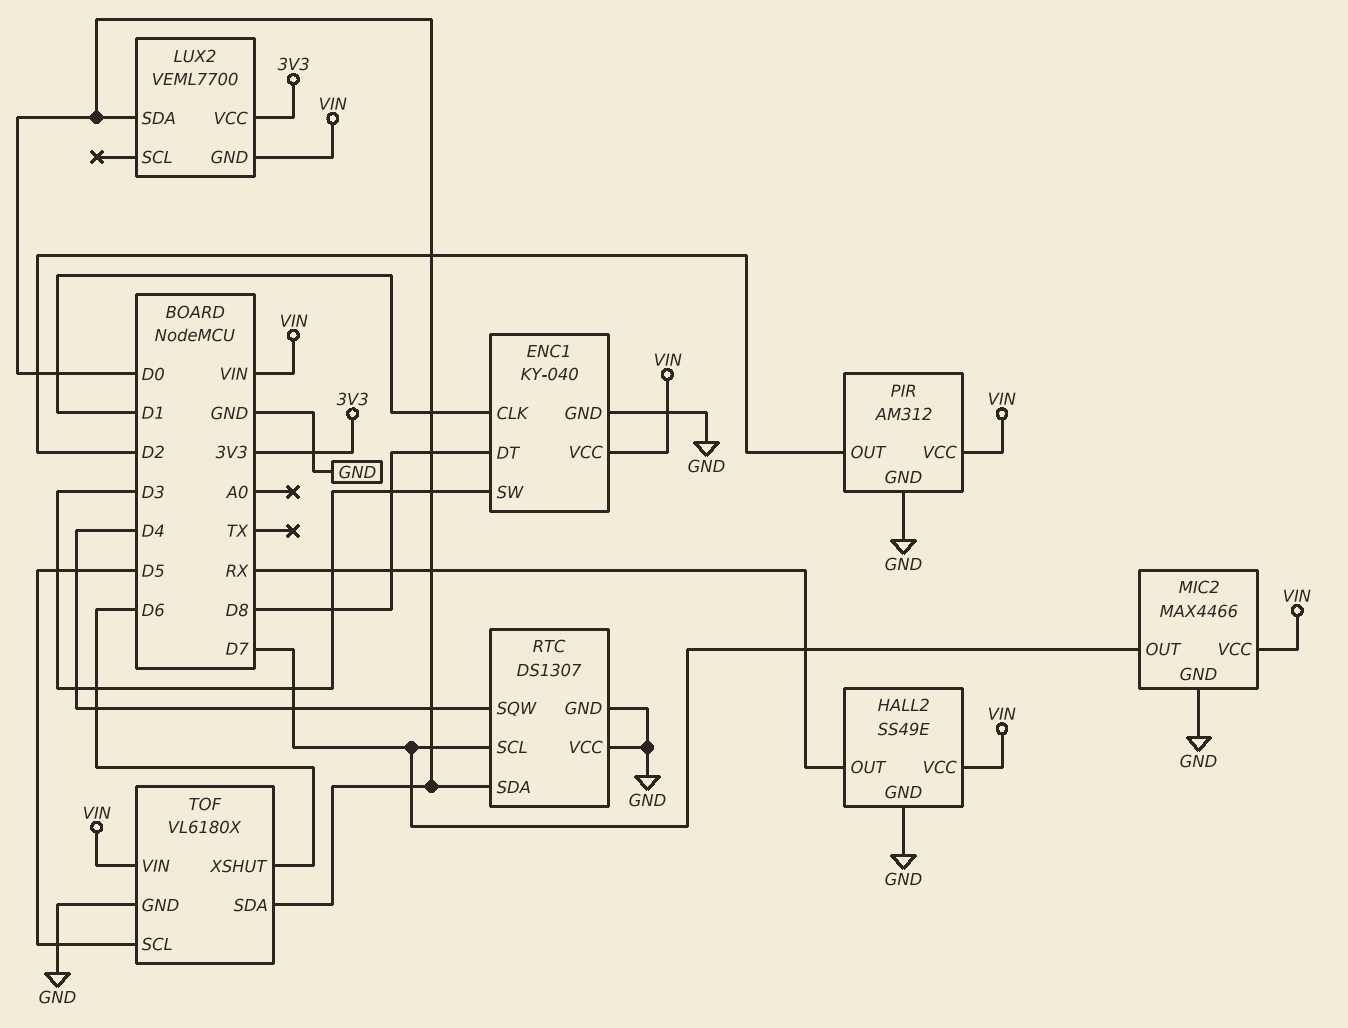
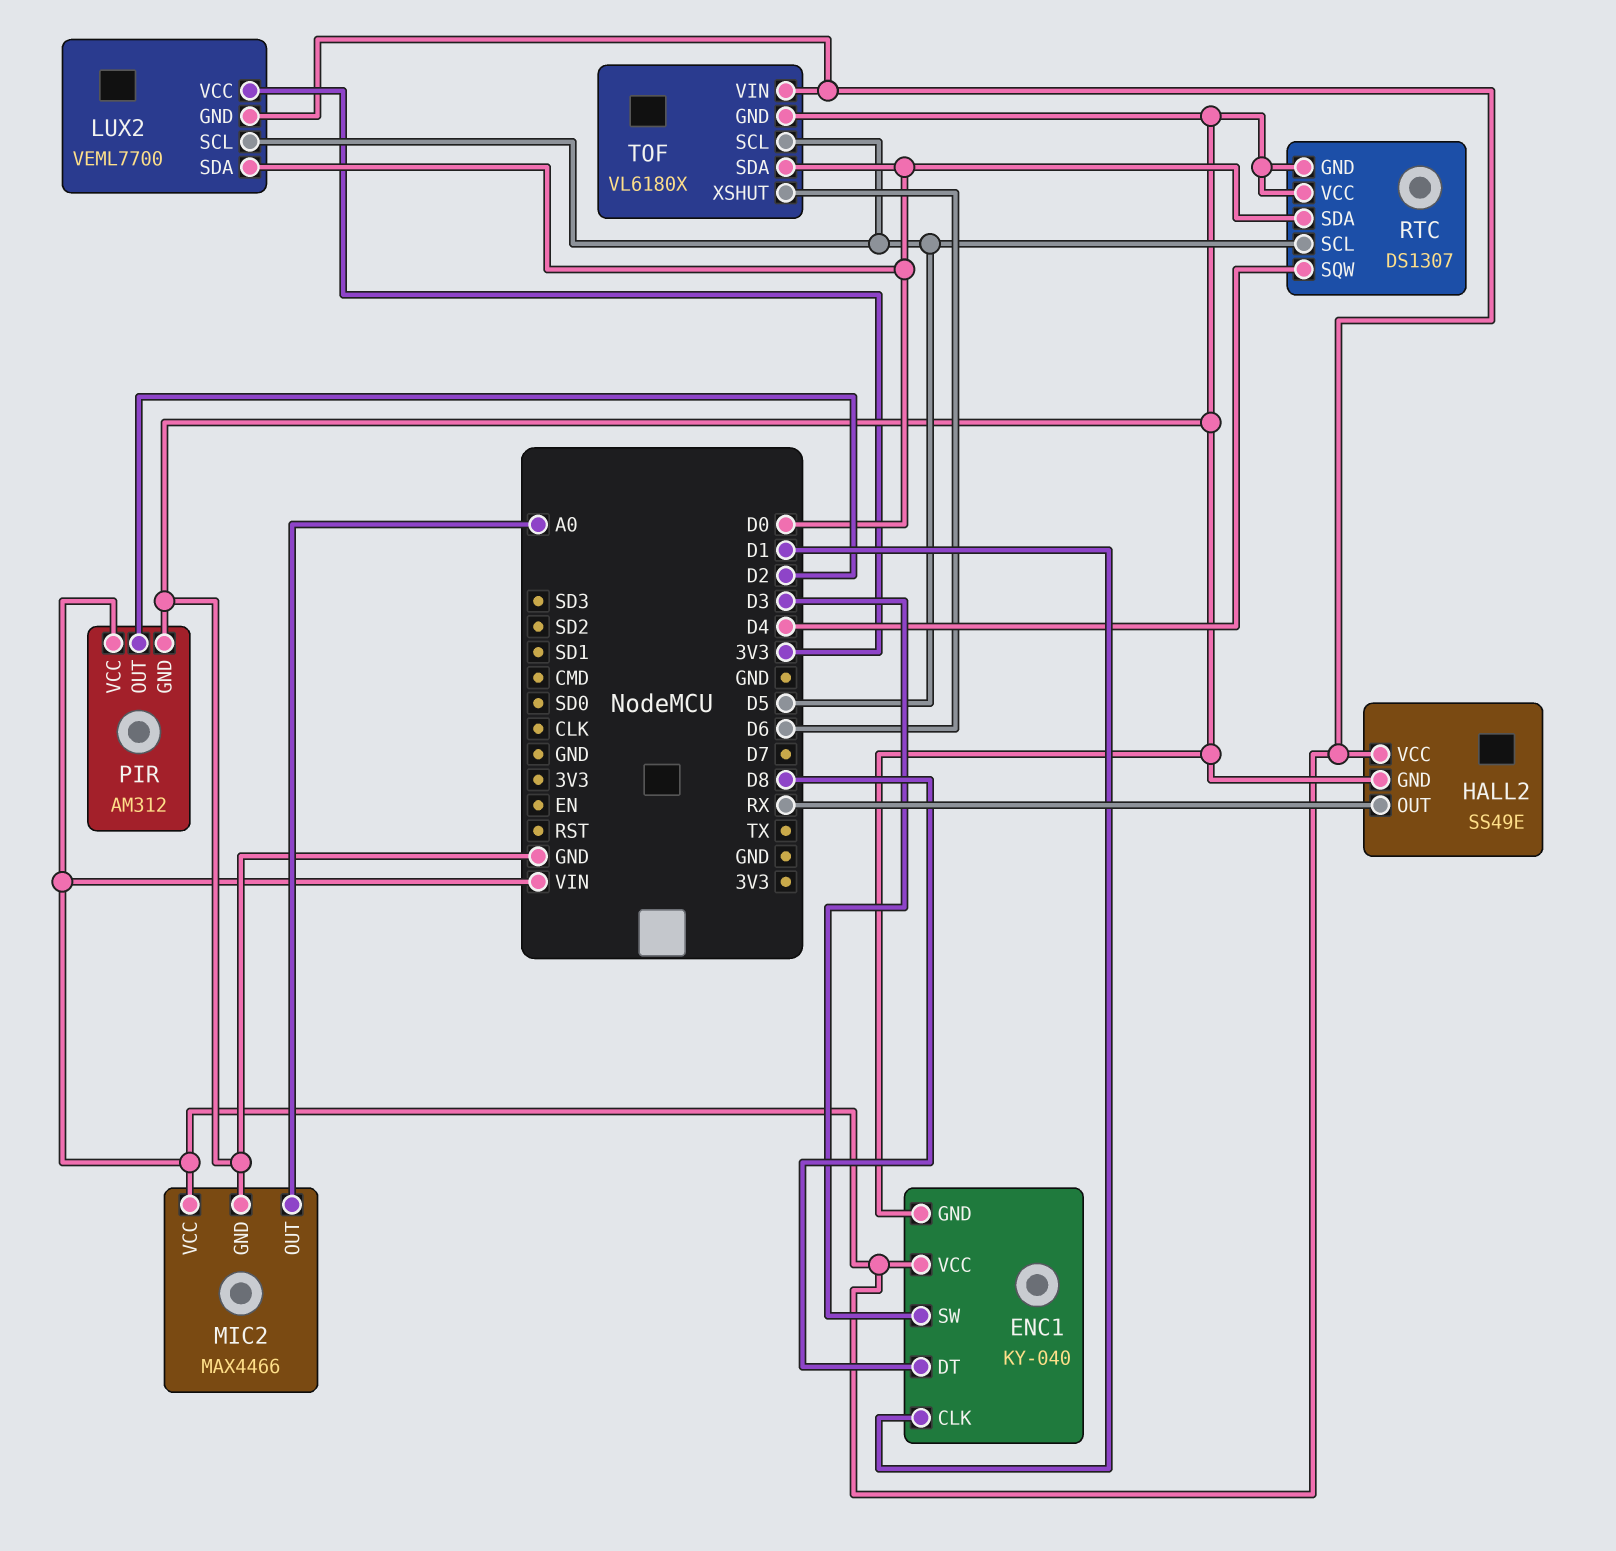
LUX2 pin SCL: none -> D5
MIC2 pin OUT: D7 -> A0
RTC pin SCL: D7 -> D5

